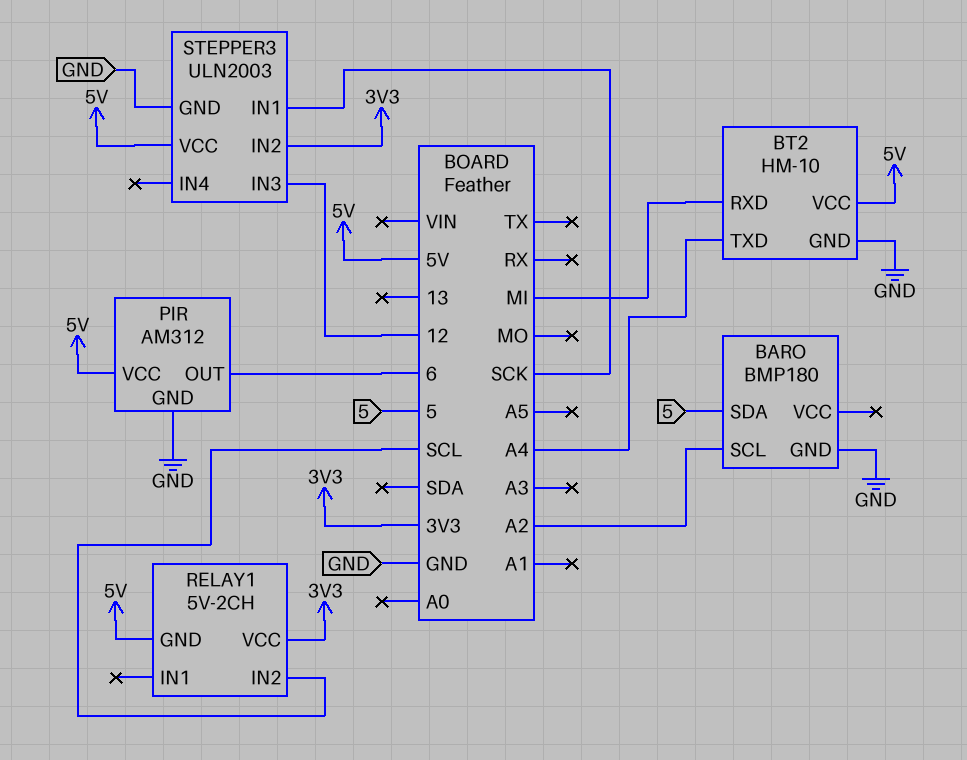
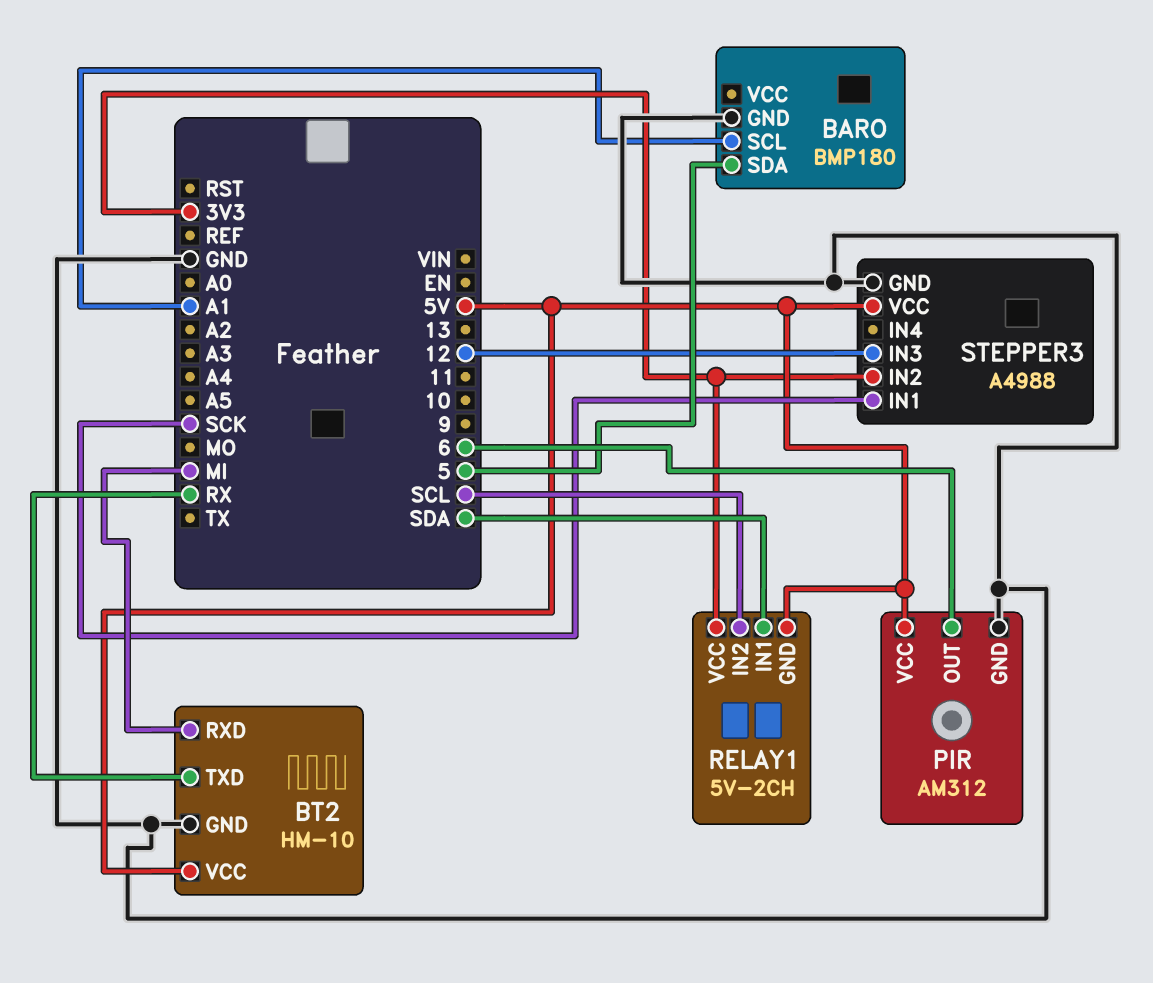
BARO pin SCL: A2 -> A1
BT2 pin TXD: A4 -> RX
RELAY1 pin IN1: none -> SDA
STEPPER3: ULN2003 -> A4988

